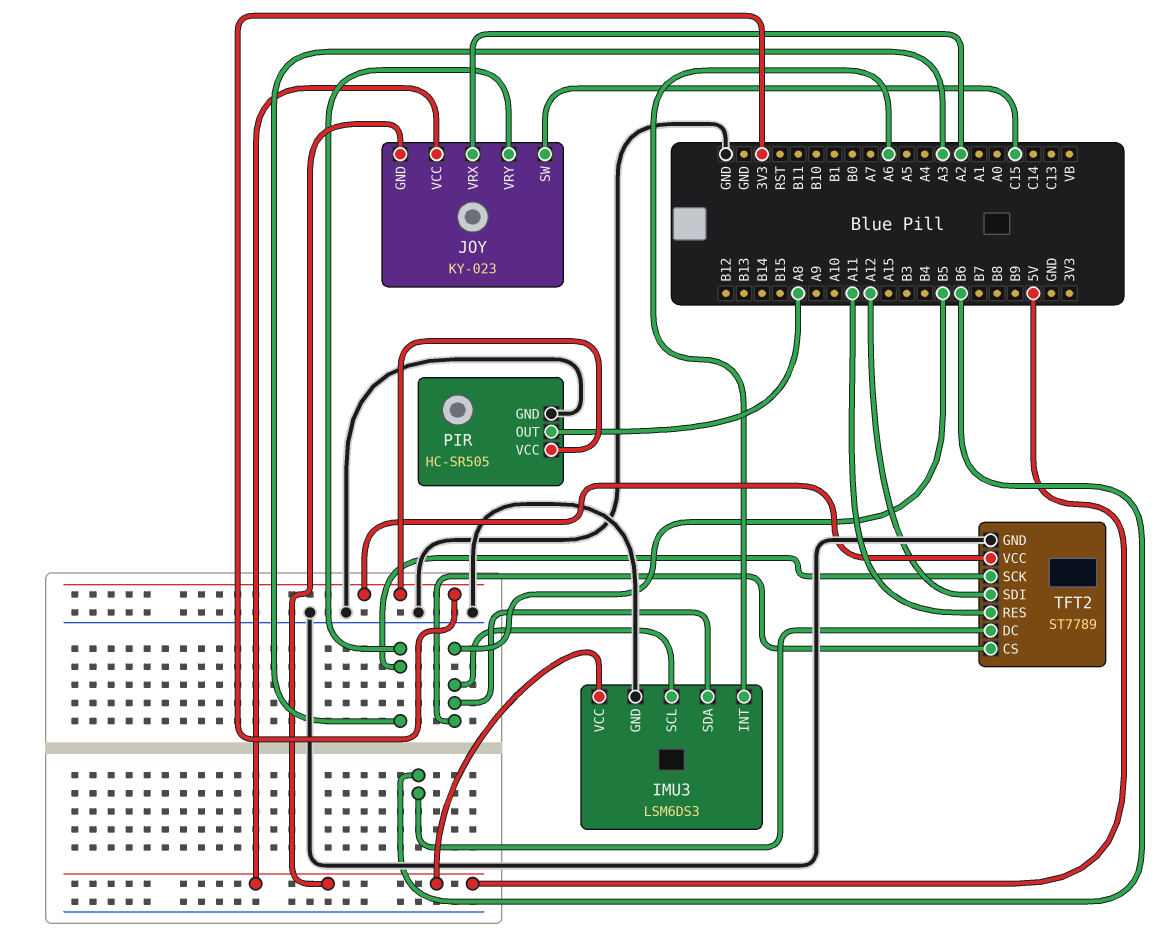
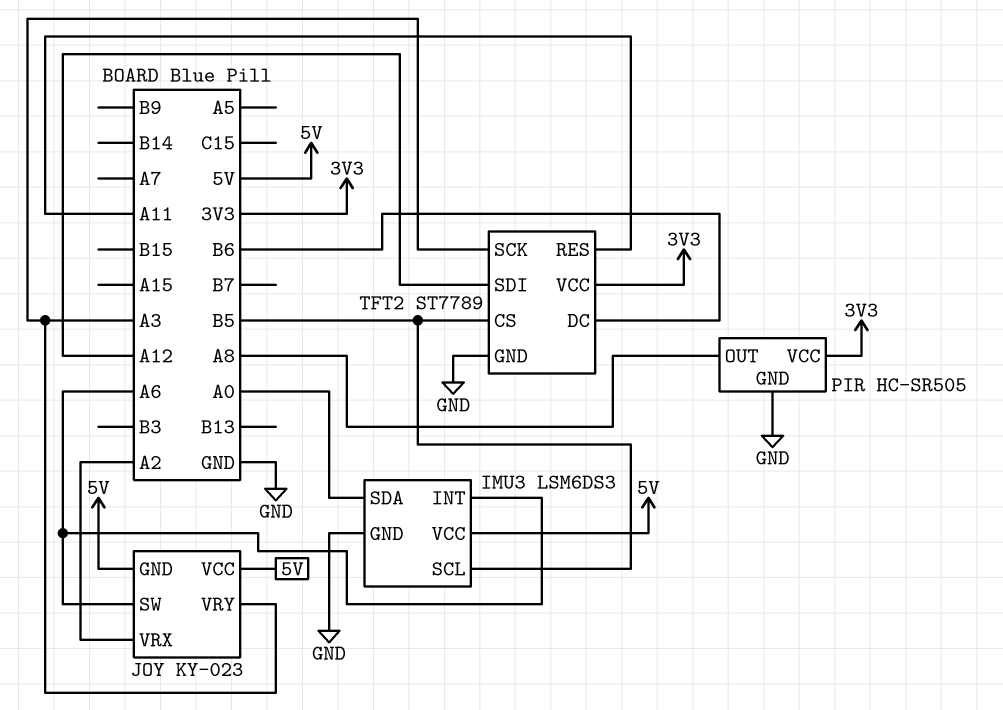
IMU3 pin SDA: B5 -> A0
JOY pin SW: C15 -> A6

